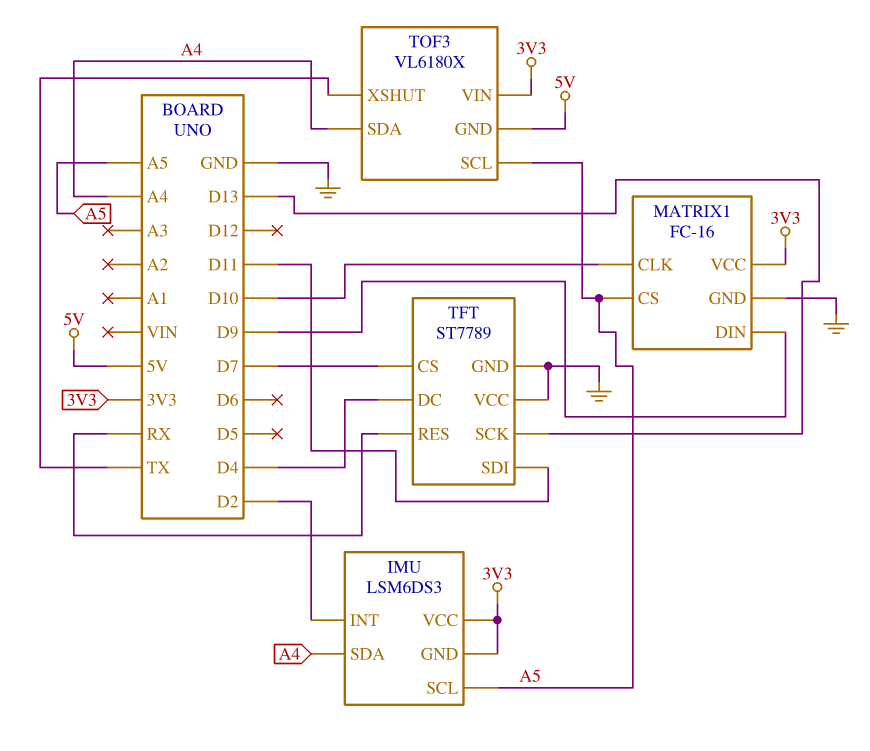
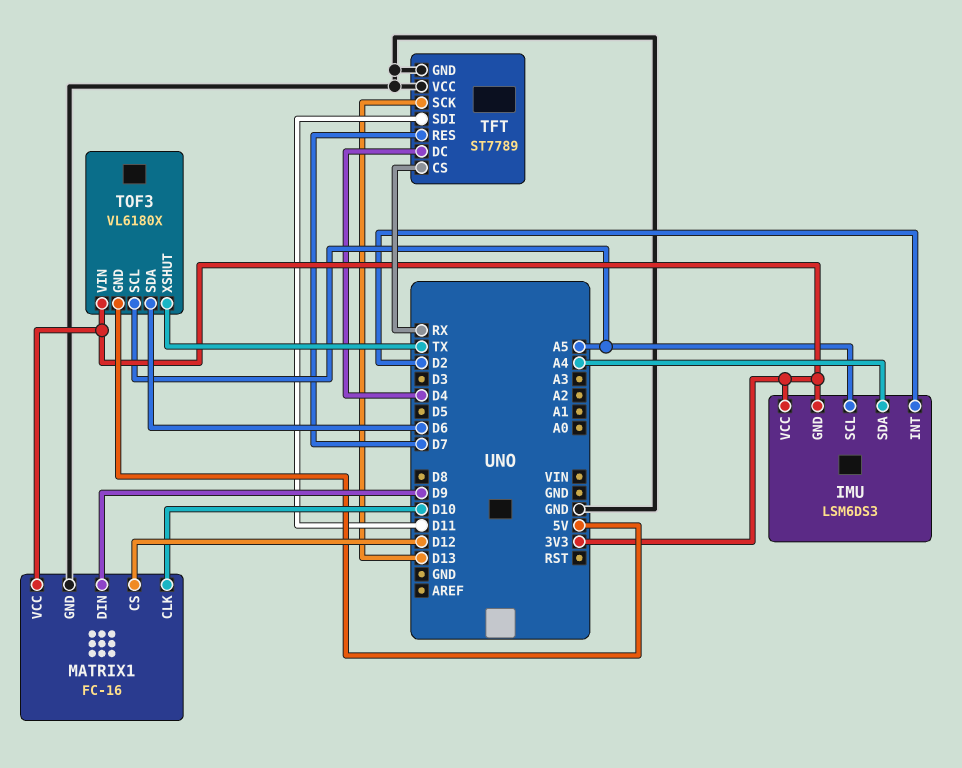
MATRIX1 pin CS: A5 -> D12
TFT pin CS: D7 -> RX
TFT pin RES: RX -> D7
TOF3 pin SDA: A4 -> D6

